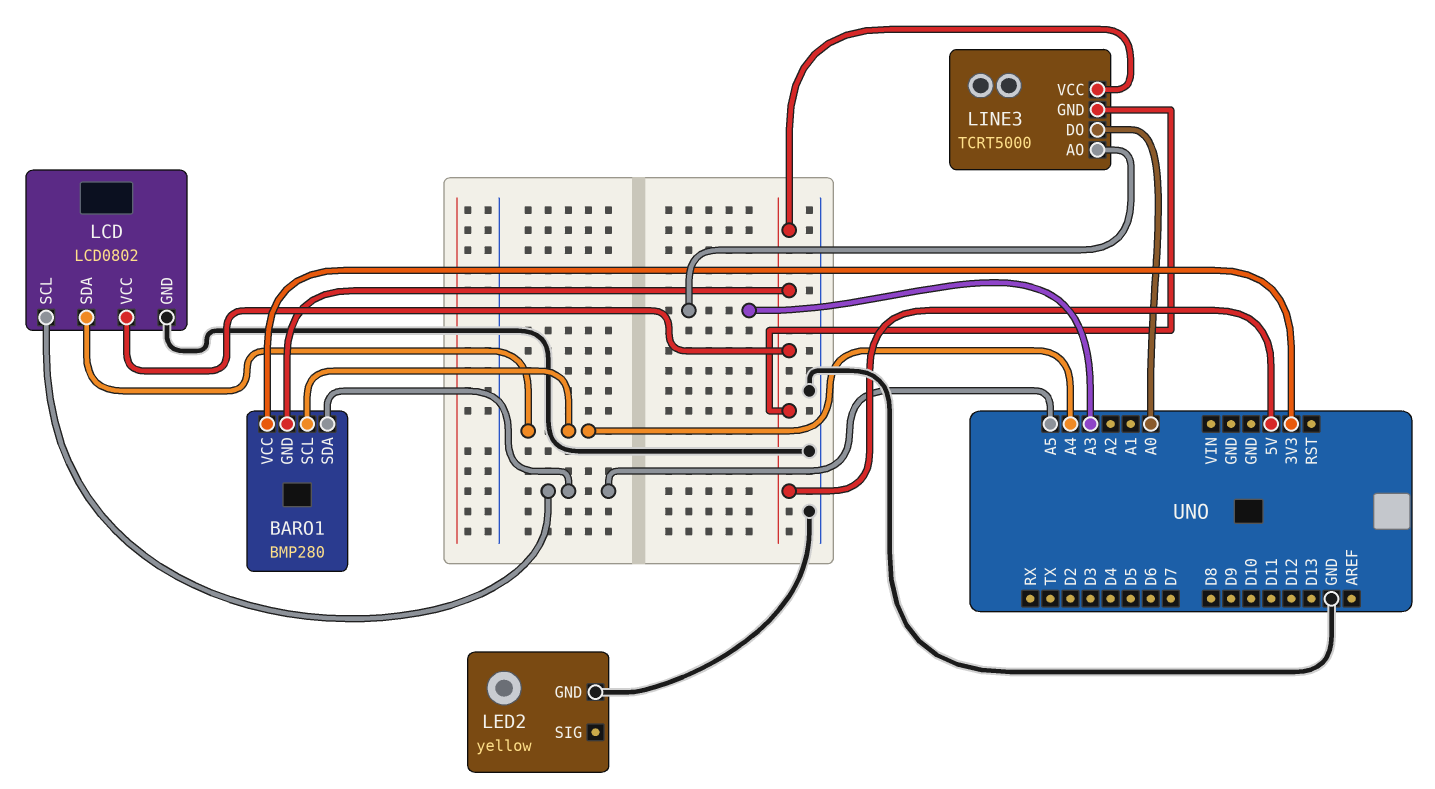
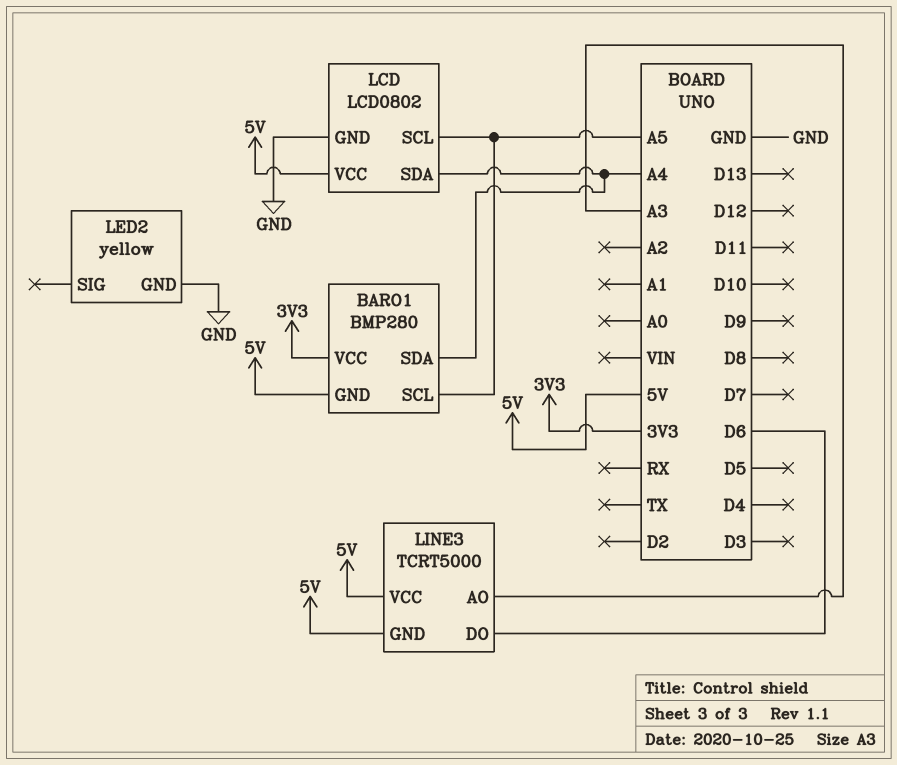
BARO1 pin SCL: A4 -> A5
BARO1 pin SDA: A5 -> A4
LINE3 pin DO: A0 -> D6

